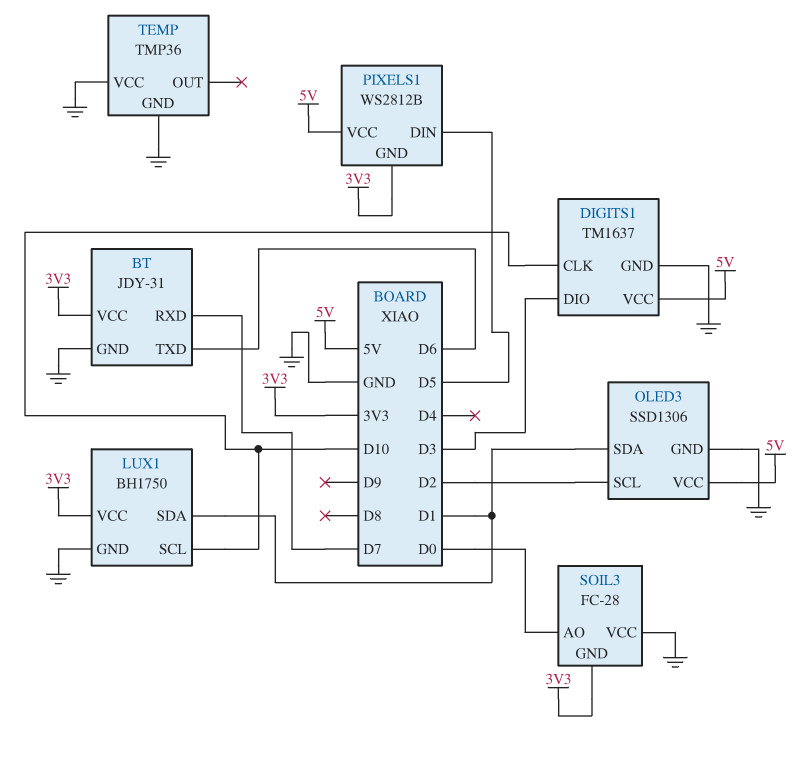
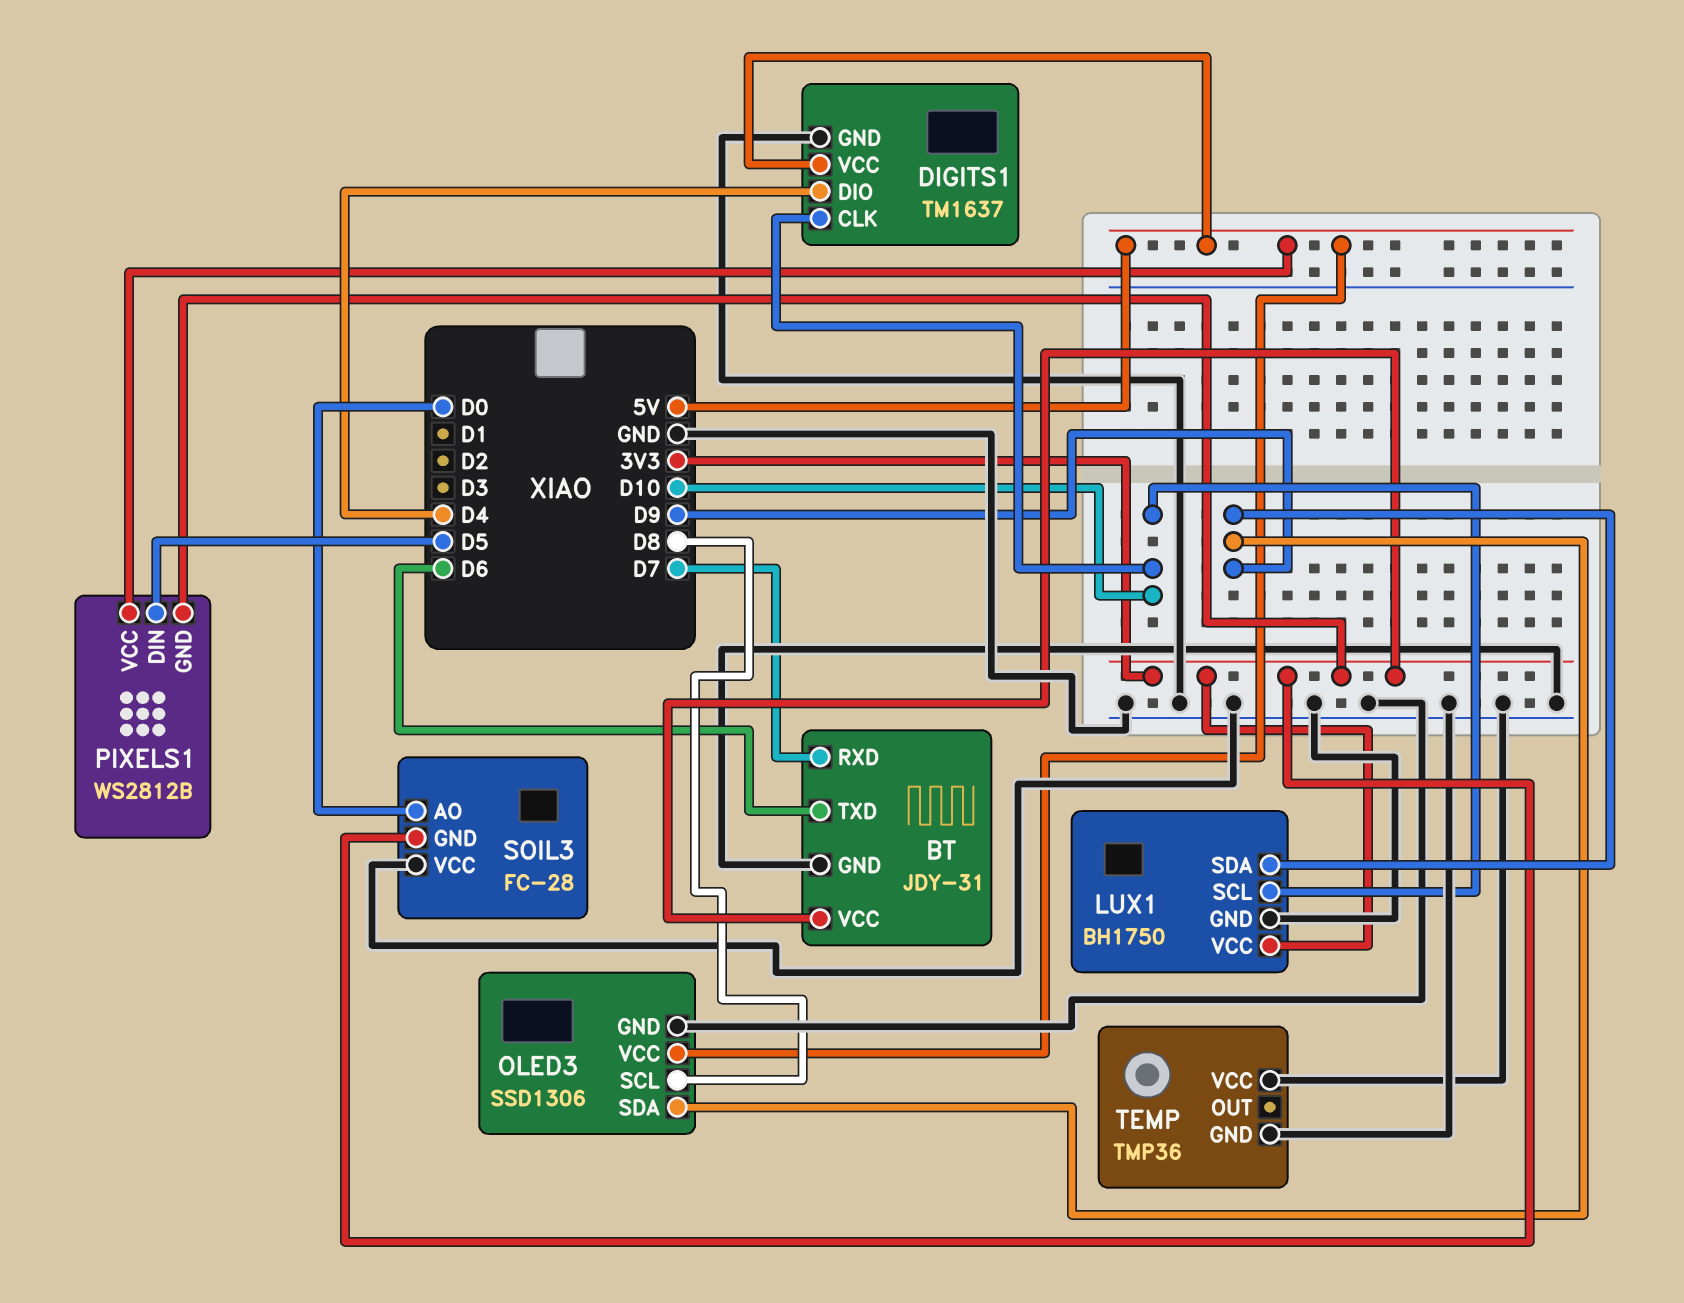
DIGITS1 pin DIO: D3 -> D4
LUX1 pin SDA: D1 -> D9
OLED3 pin SCL: D2 -> D8
OLED3 pin SDA: D1 -> D9

